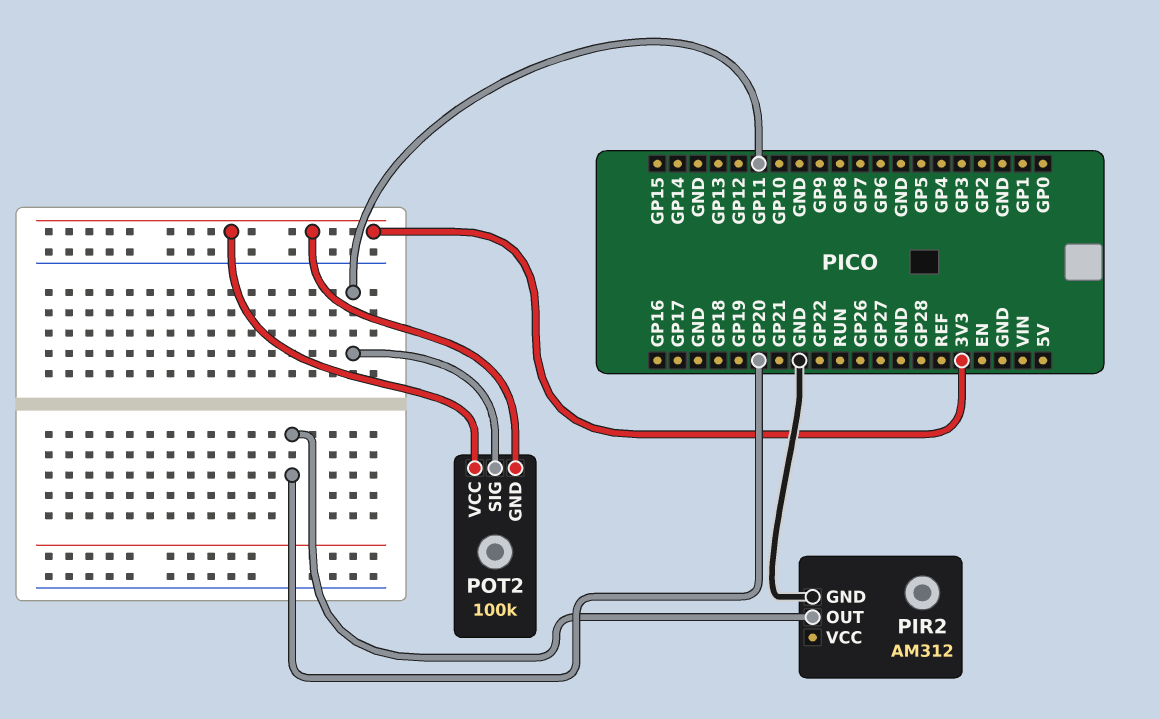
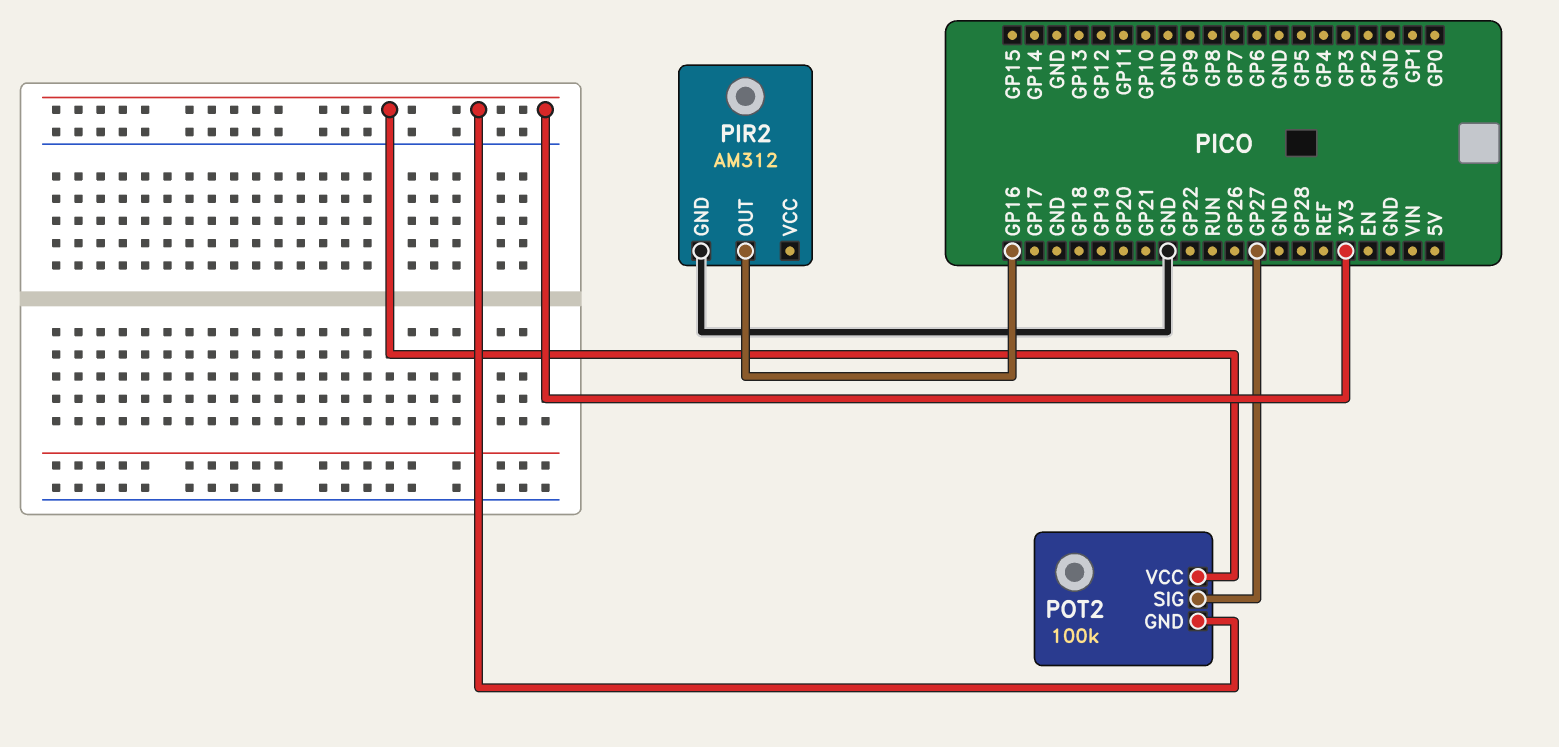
PIR2 pin OUT: GP20 -> GP16
POT2 pin SIG: GP11 -> GP27

